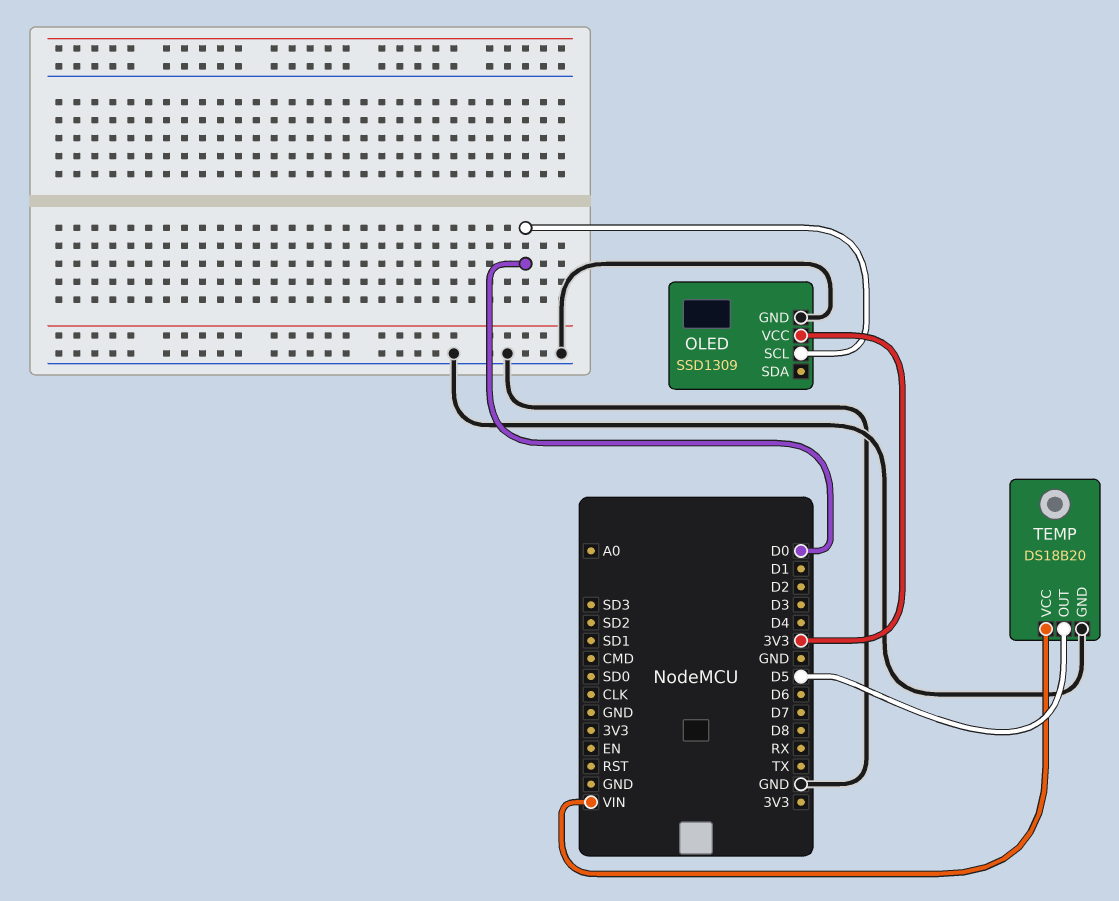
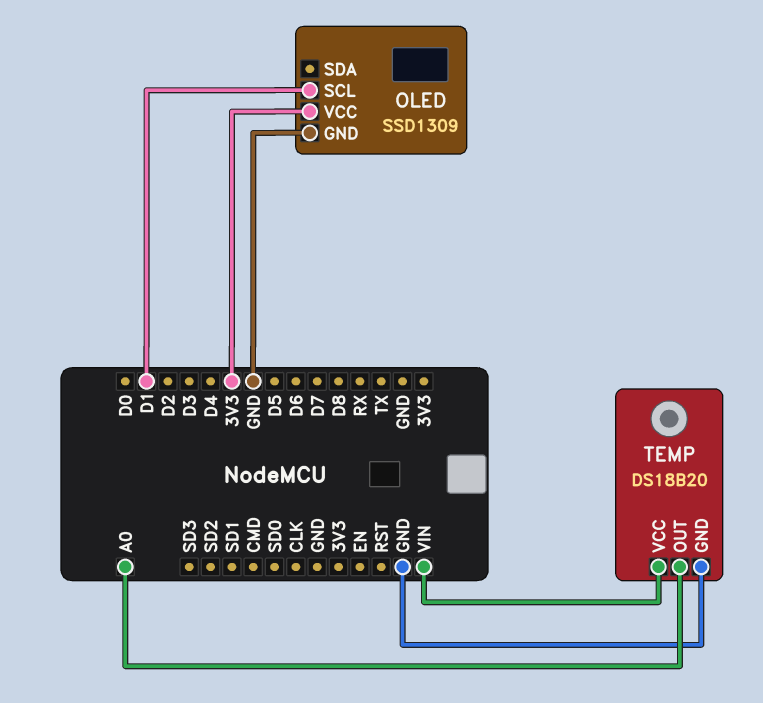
OLED pin SCL: D0 -> D1
TEMP pin OUT: D5 -> A0

